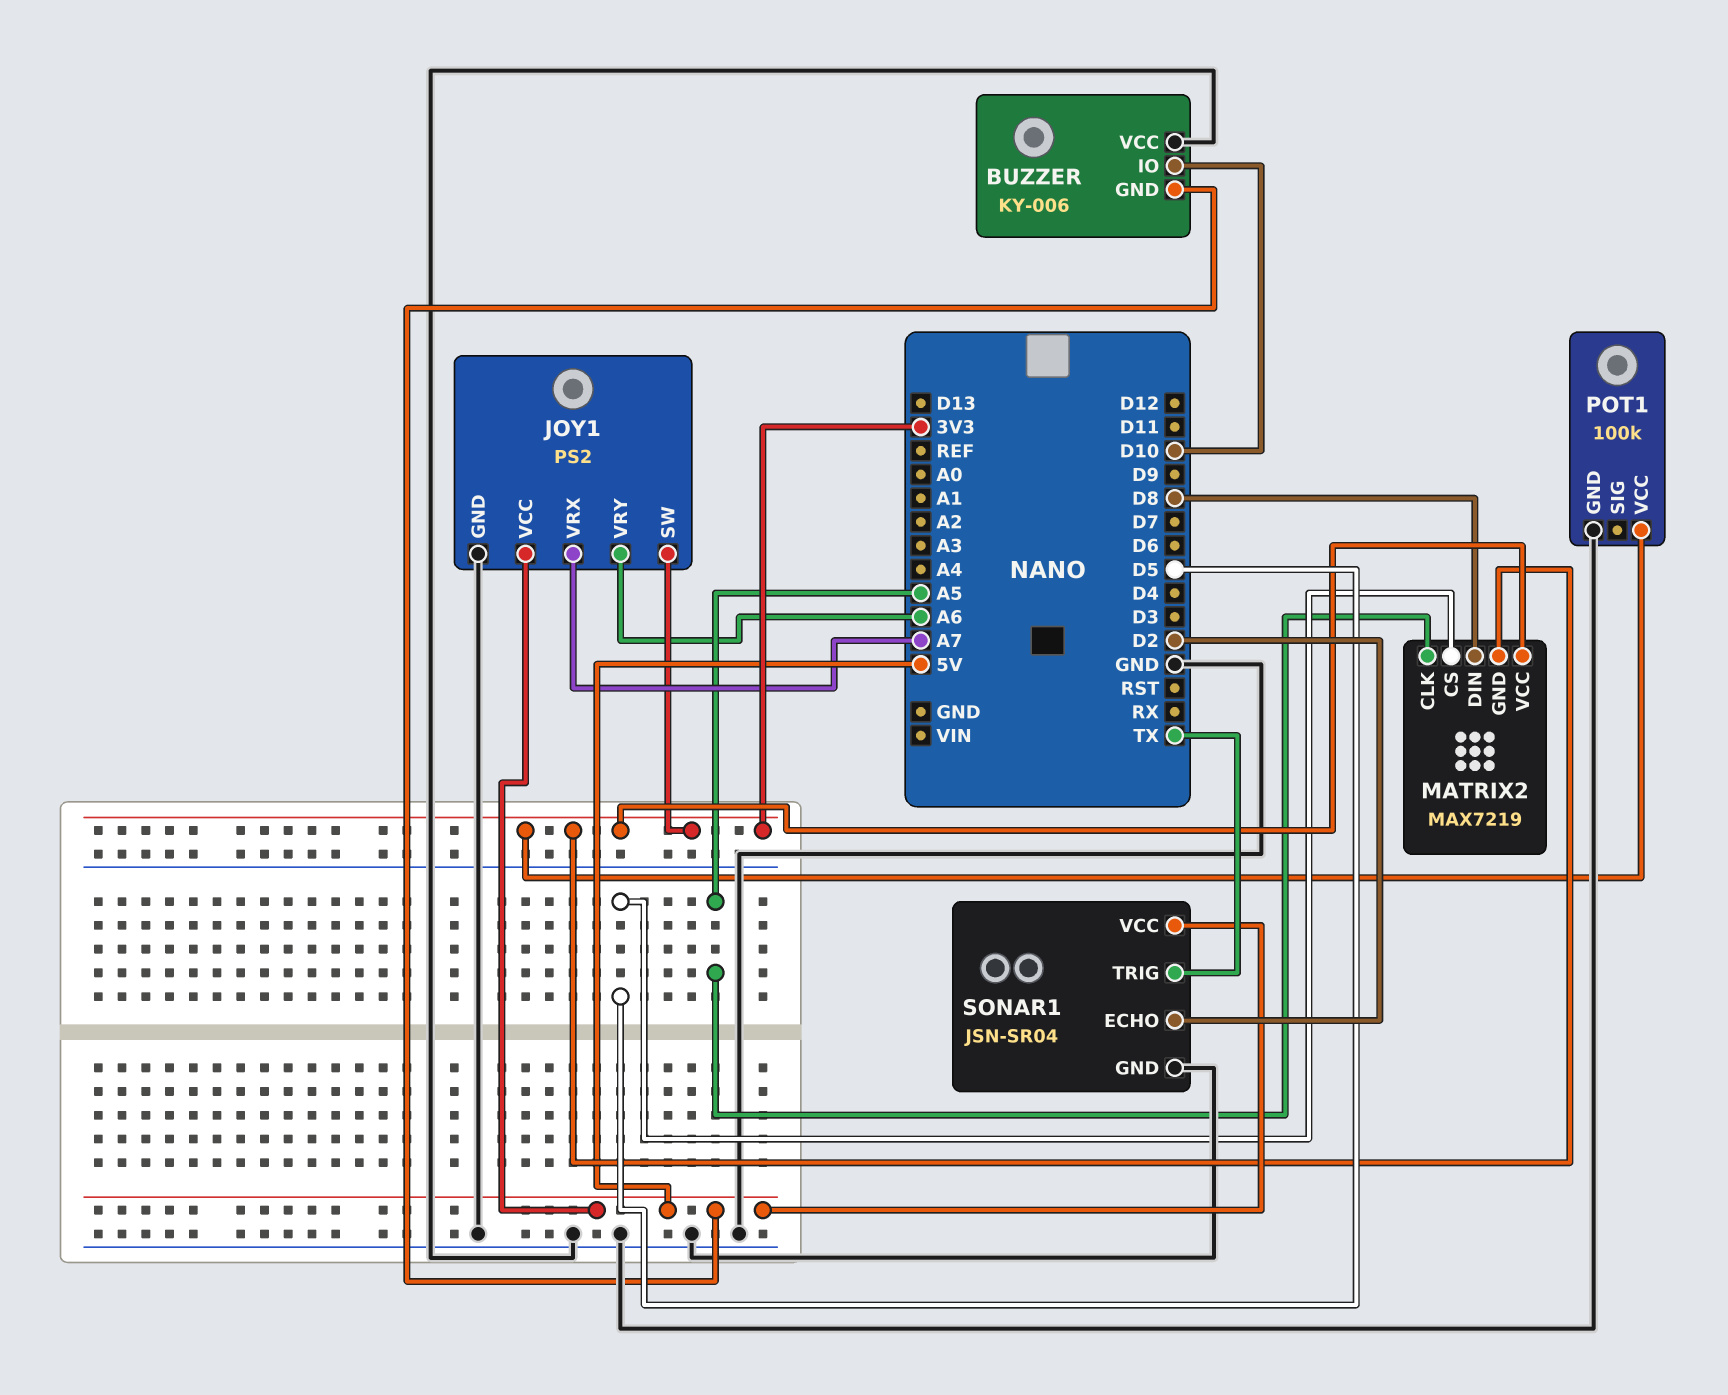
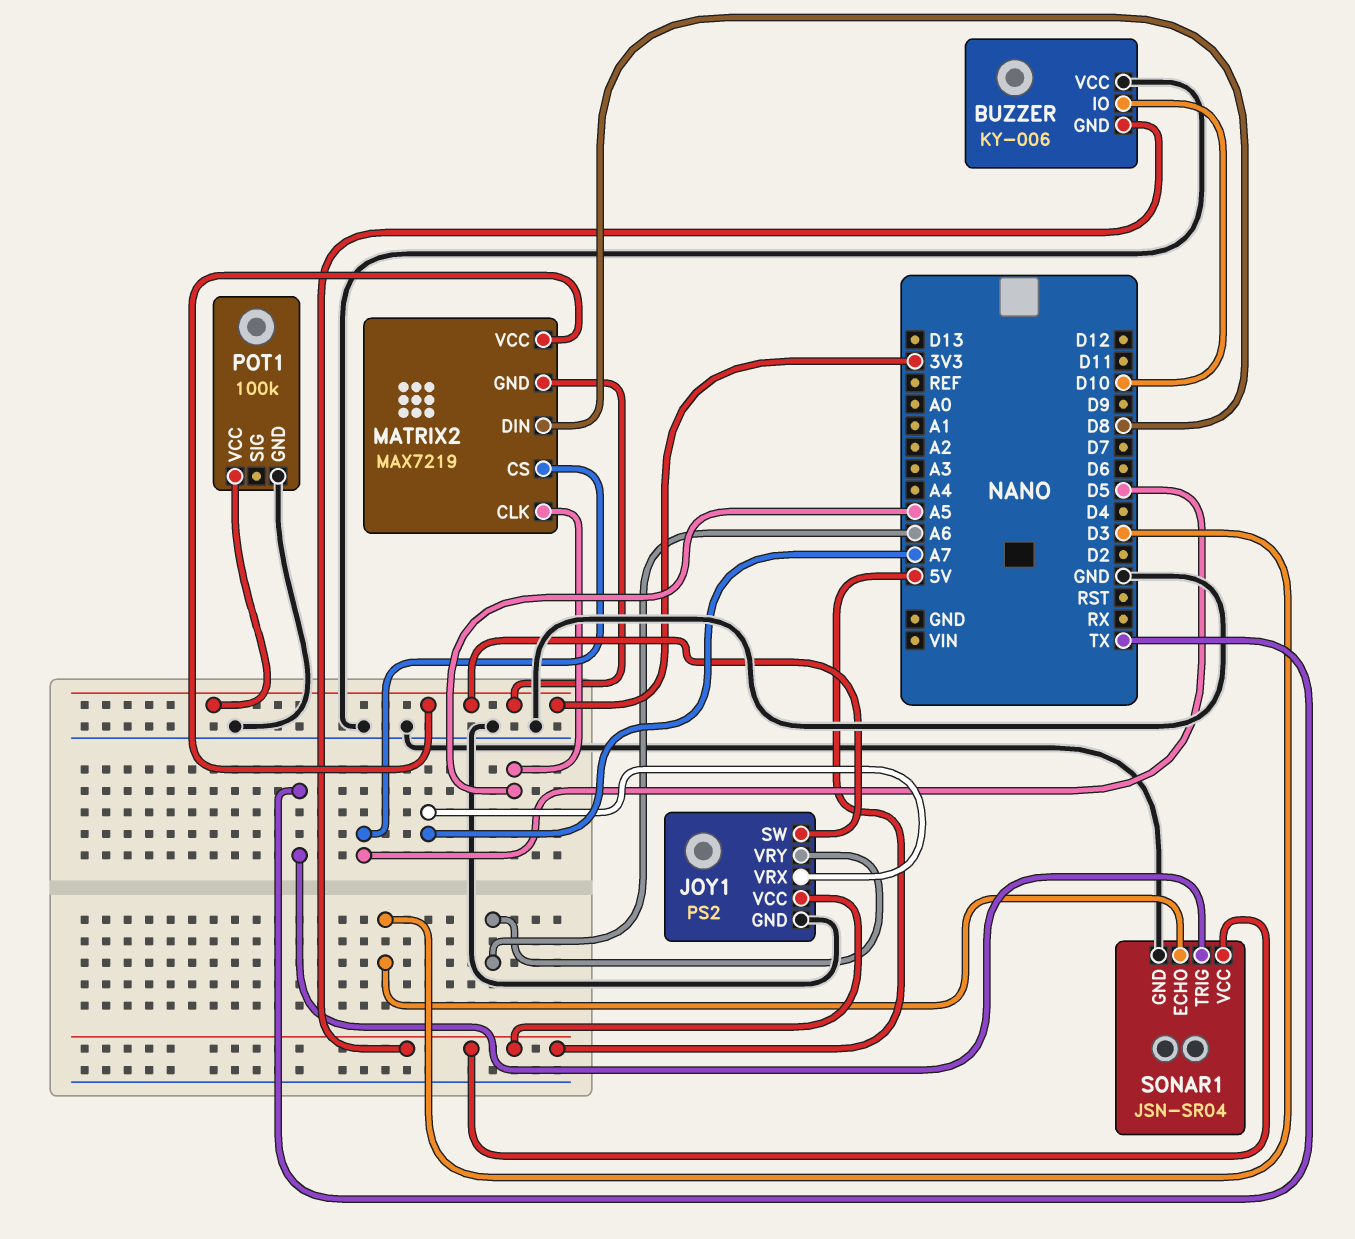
SONAR1 pin ECHO: D2 -> D3

